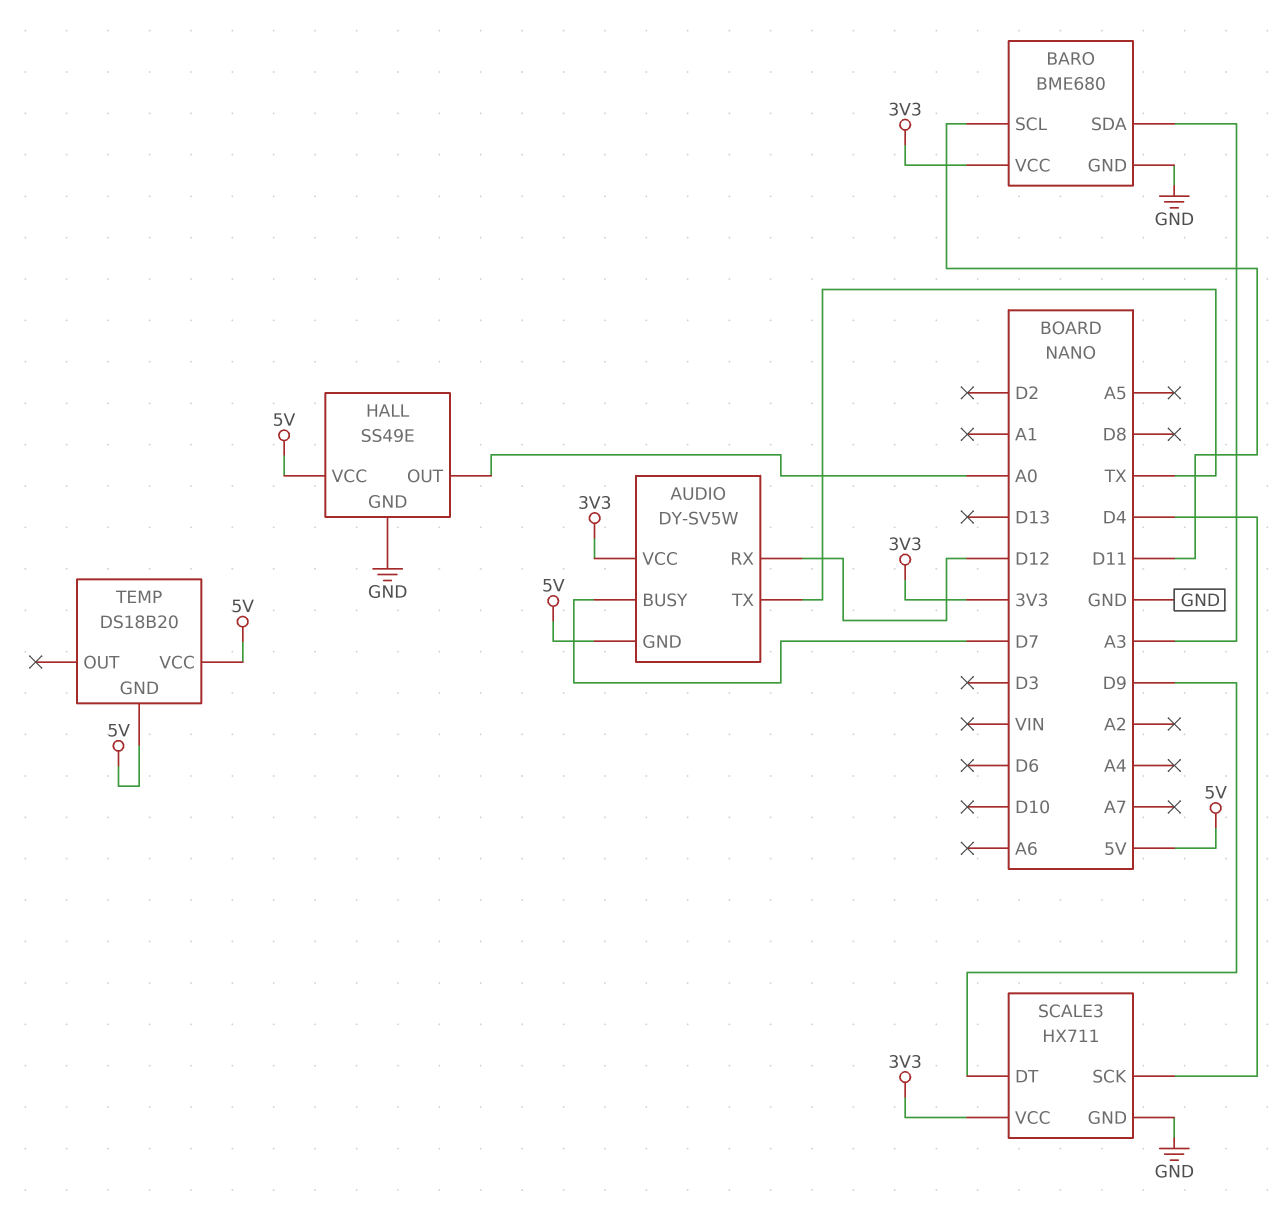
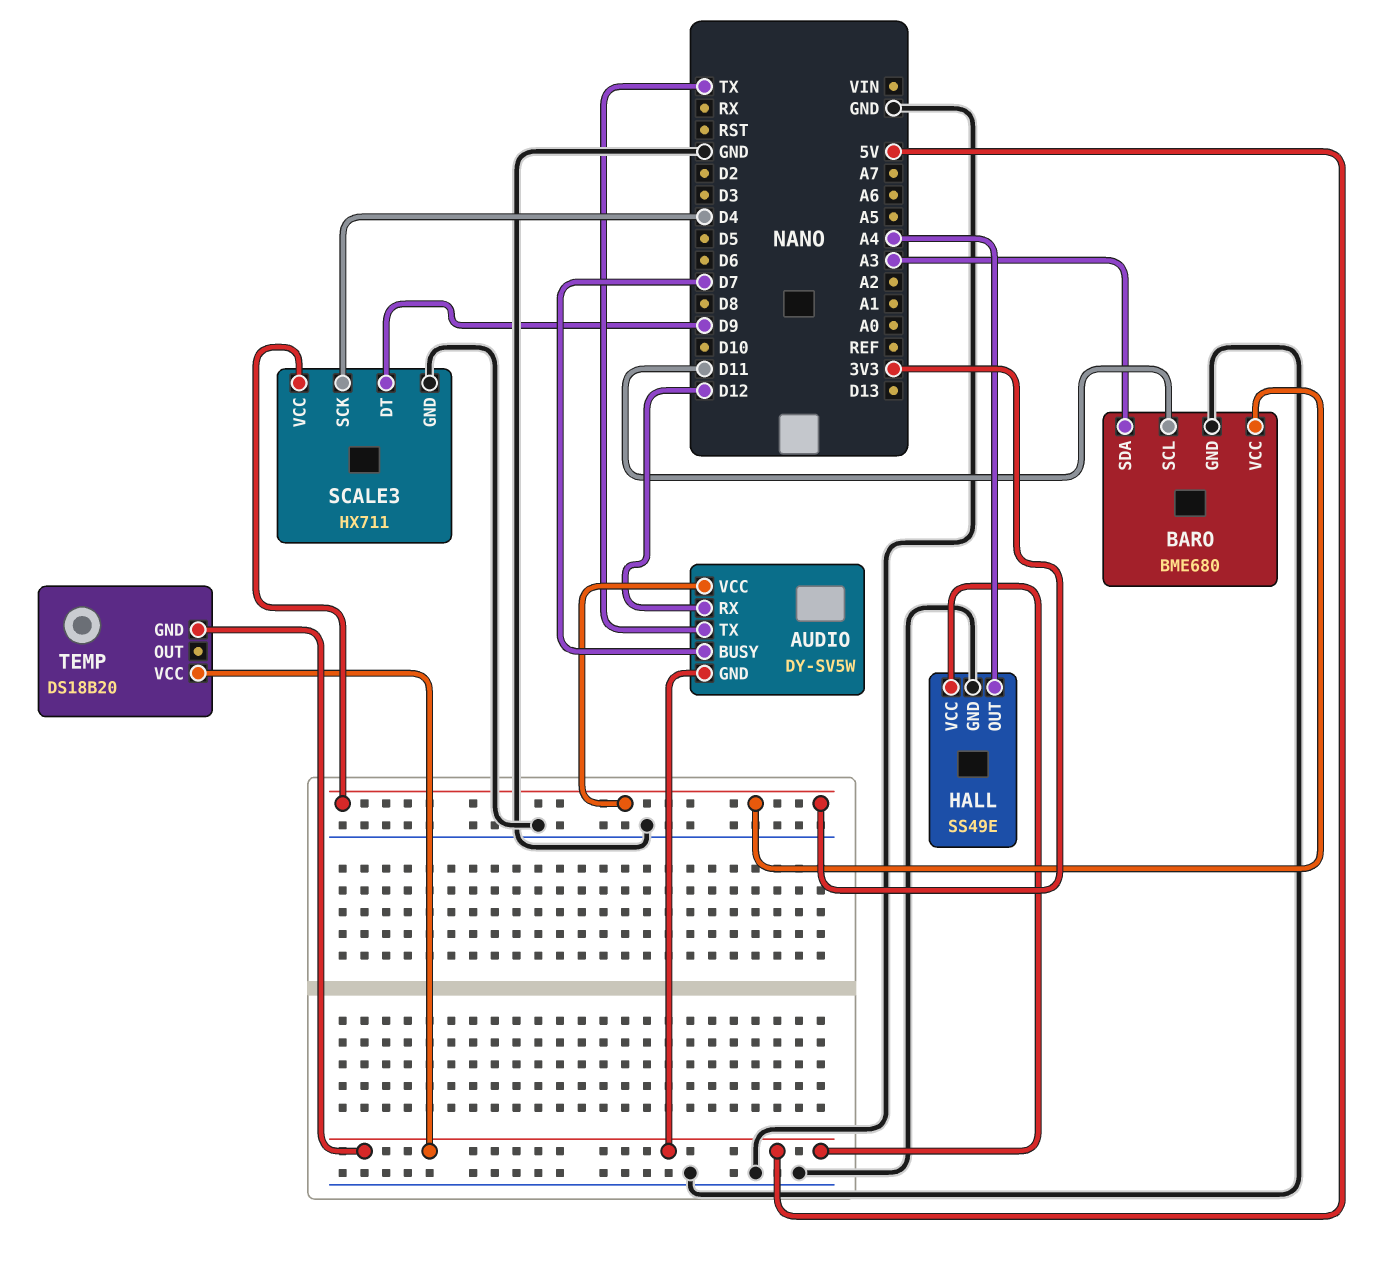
HALL pin OUT: A0 -> A4

